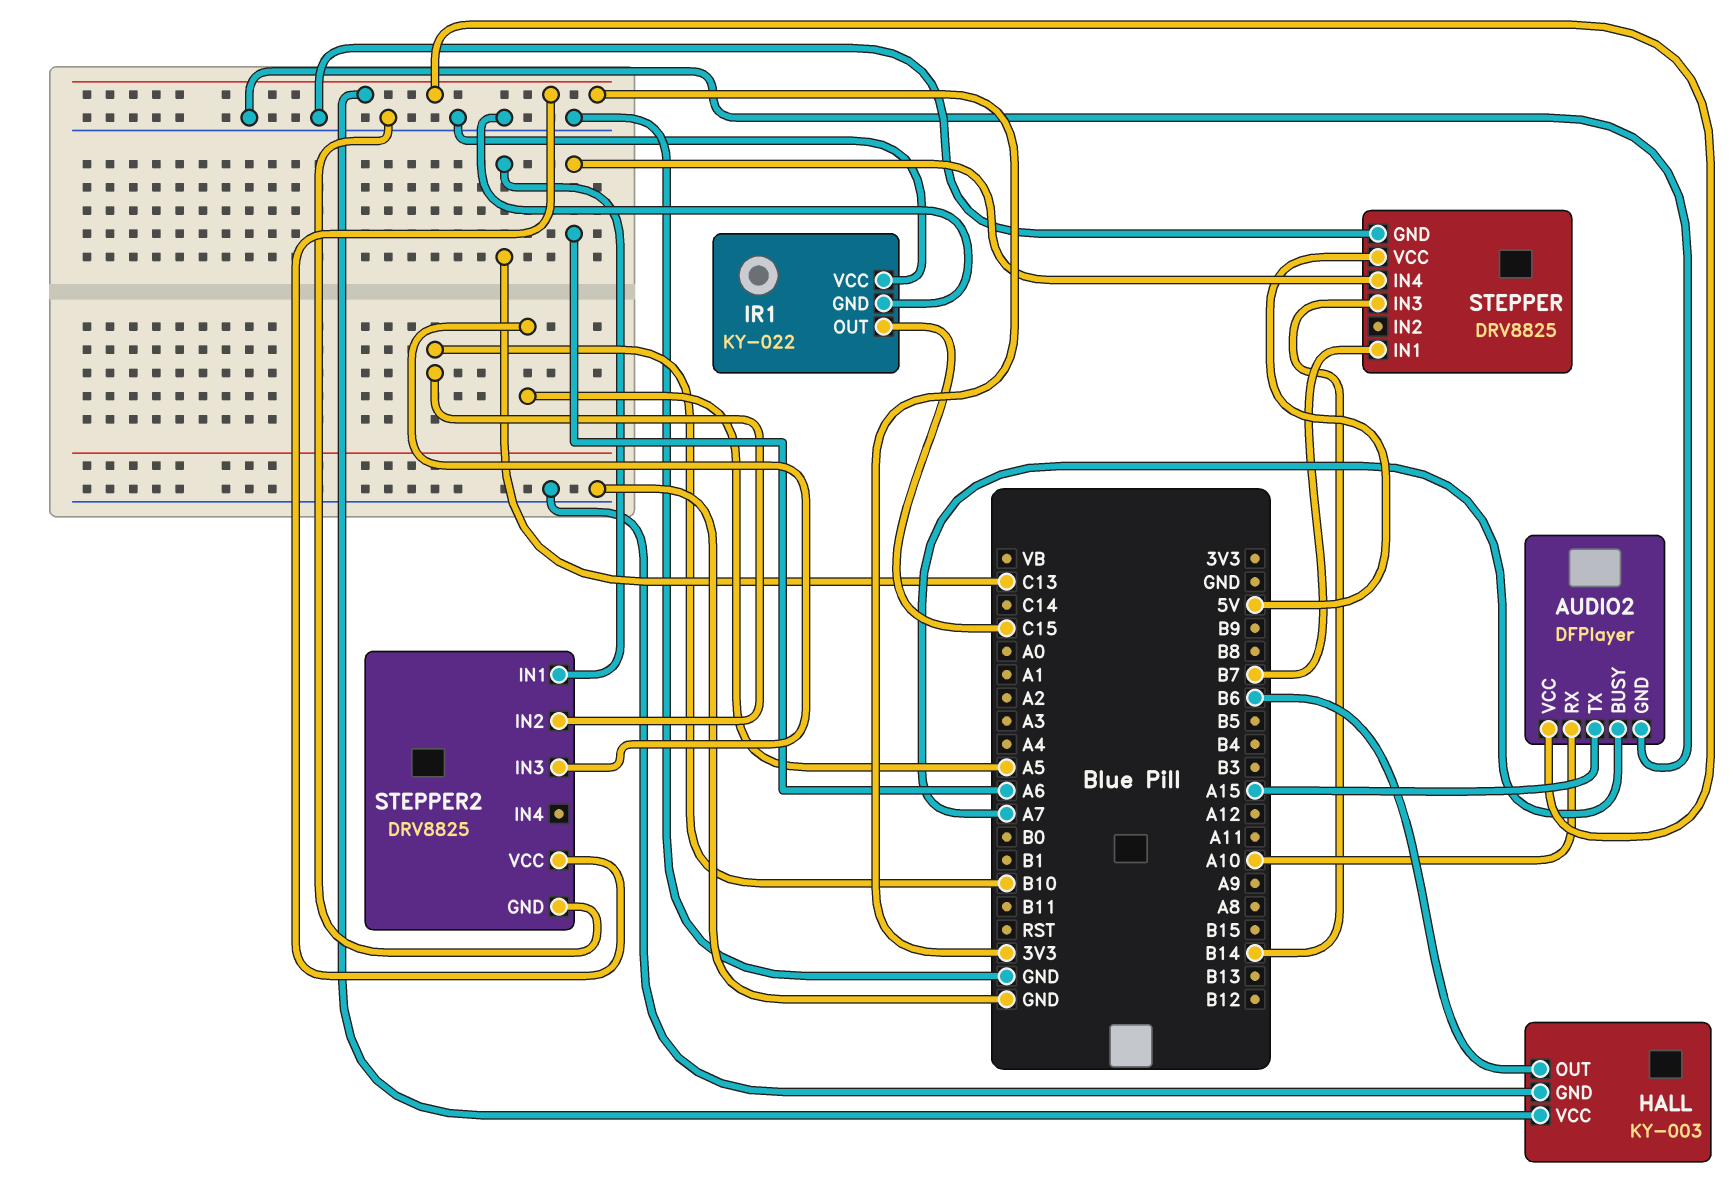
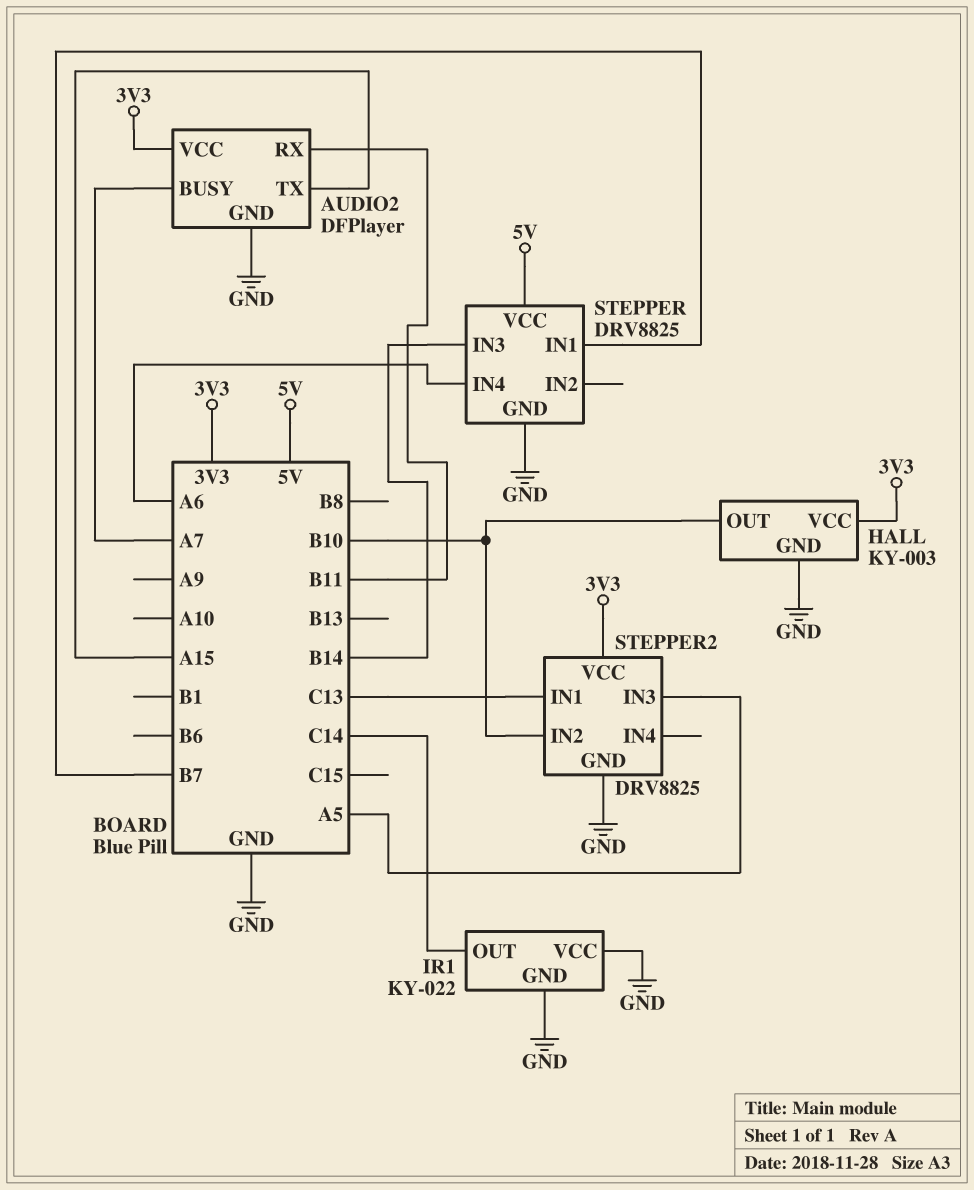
AUDIO2 pin RX: A10 -> B11
HALL pin OUT: B6 -> B10
IR1 pin OUT: C15 -> C14

